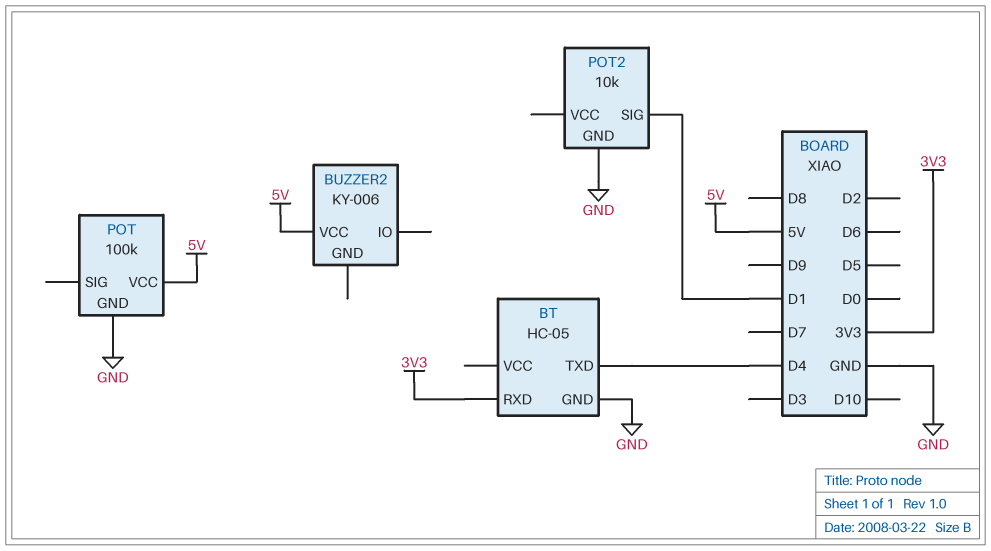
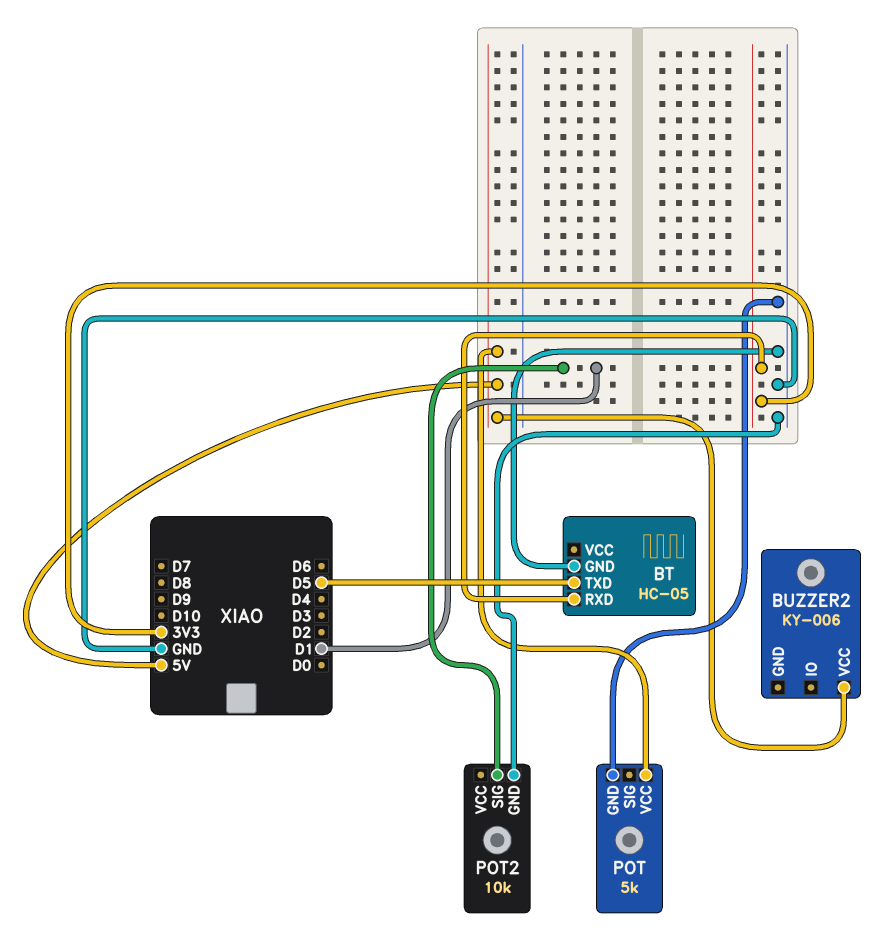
BT pin TXD: D4 -> D5
POT: 100k -> 5k

